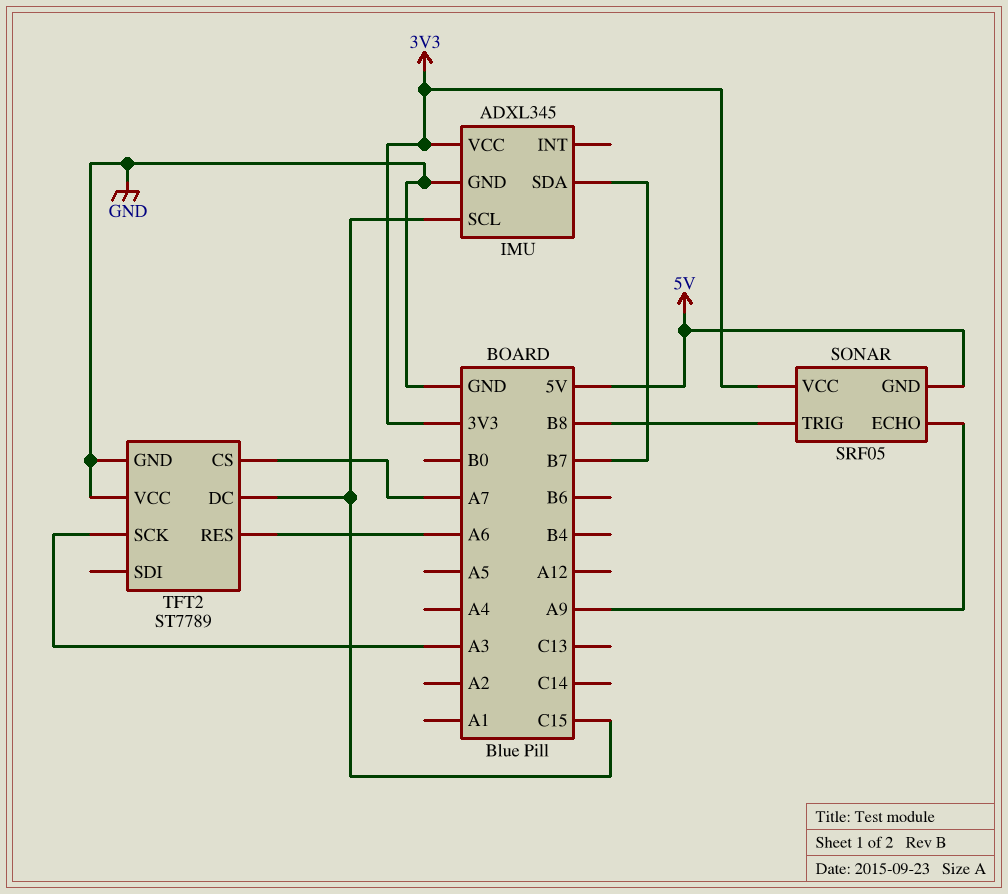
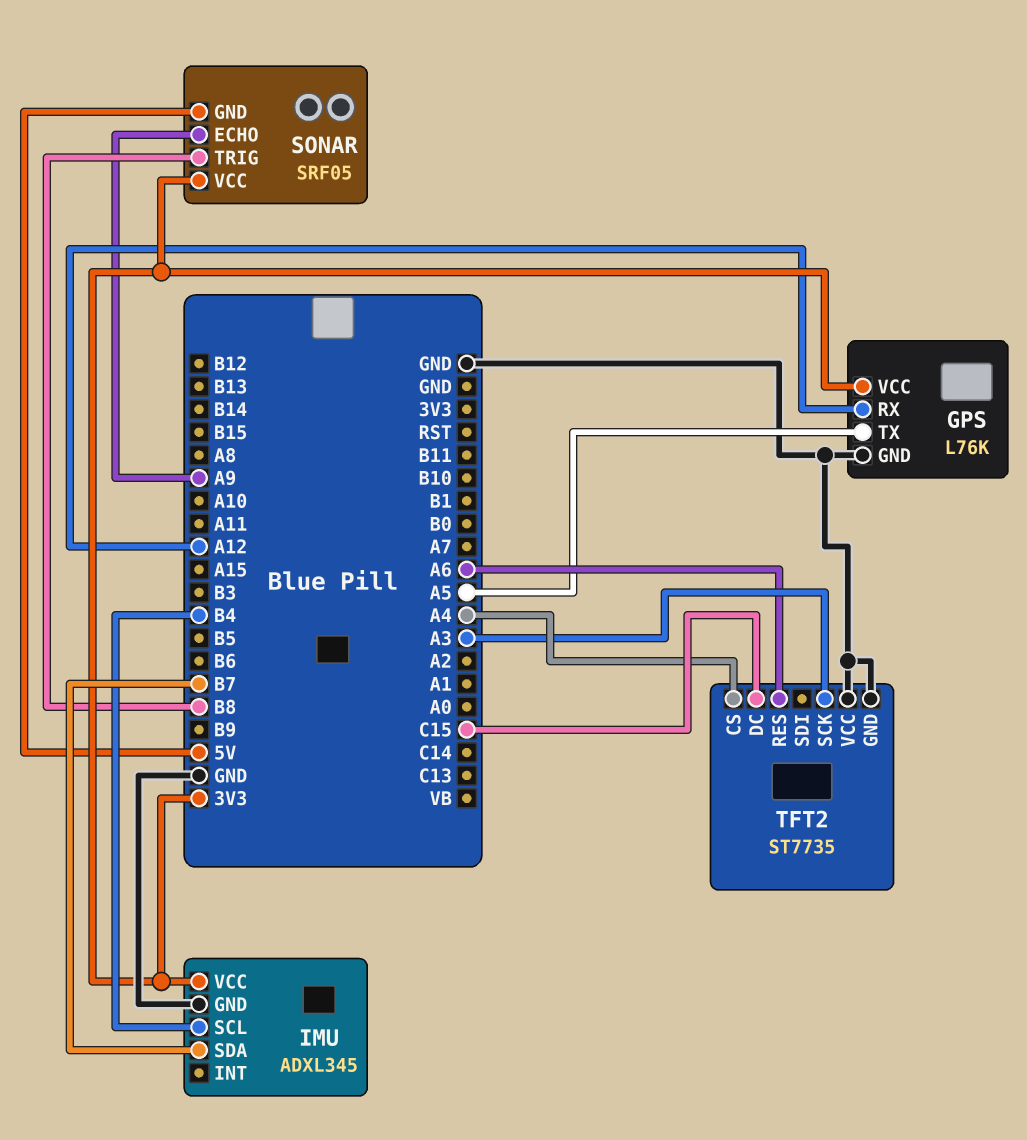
GPS: none -> L76K
GPS pin GND: none -> GND
GPS pin RX: none -> A12
GPS pin TX: none -> A5
GPS pin VCC: none -> 3V3
IMU pin SCL: C15 -> B4
TFT2: ST7789 -> ST7735
TFT2 pin CS: A7 -> A4

